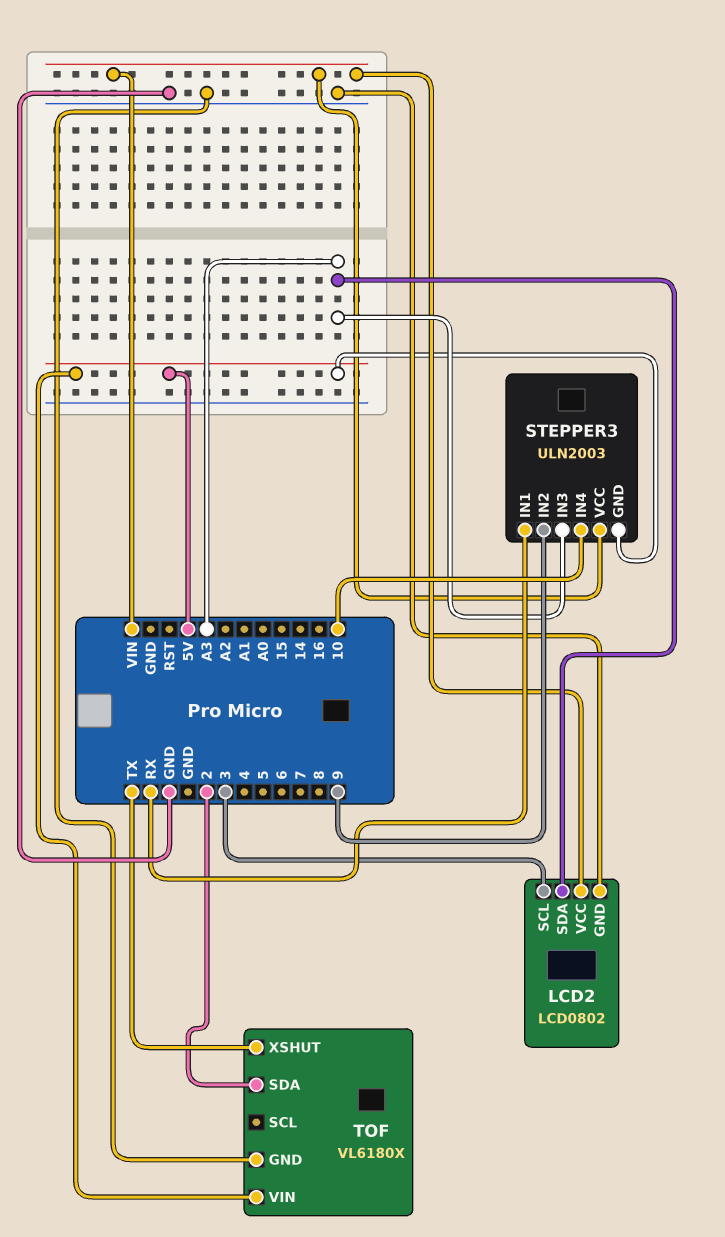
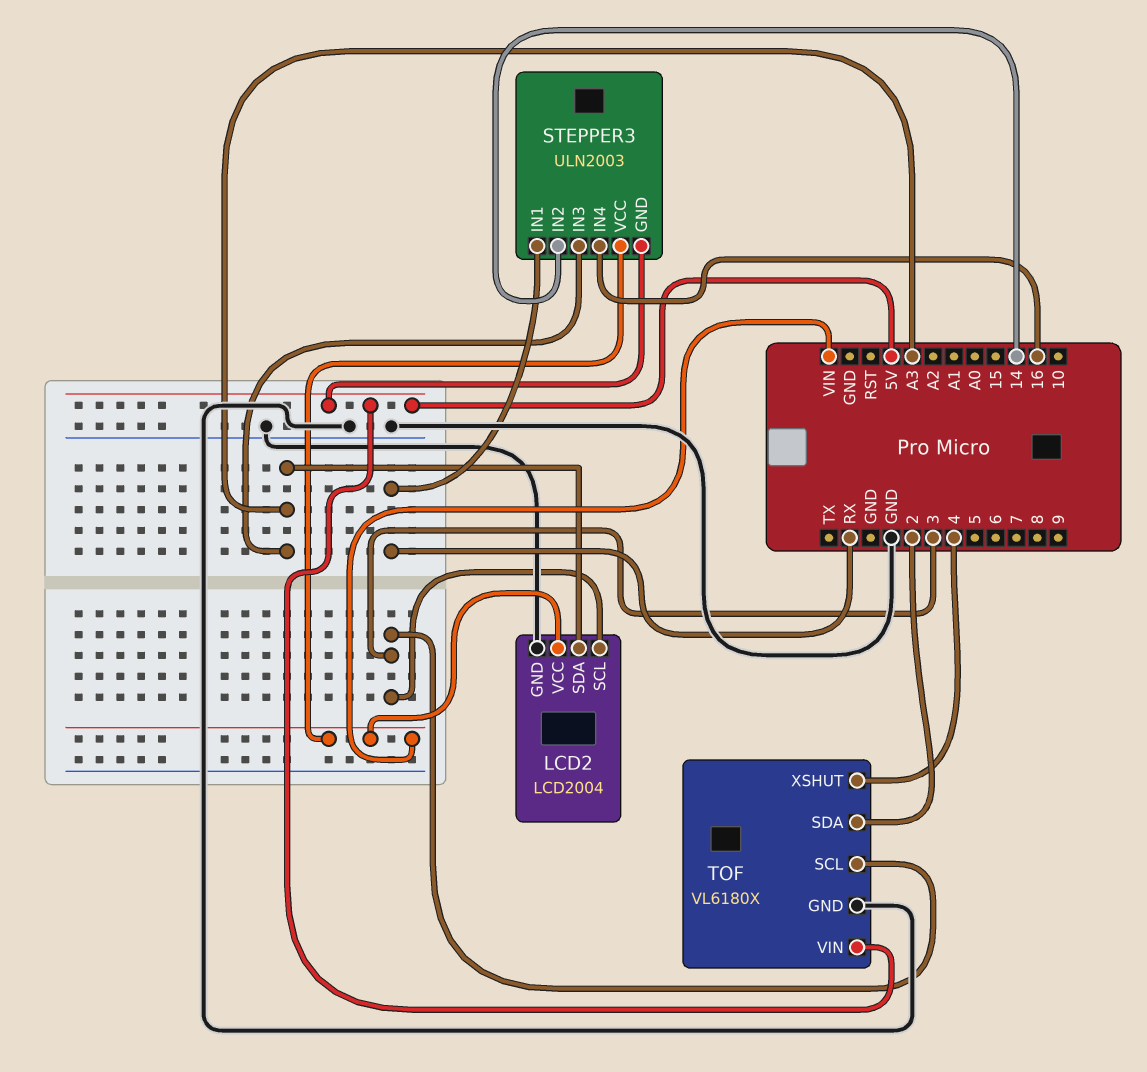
LCD2: LCD0802 -> LCD2004
STEPPER3 pin IN2: 9 -> 14
STEPPER3 pin IN4: 10 -> 16
TOF pin SCL: none -> 3
TOF pin XSHUT: TX -> 4

